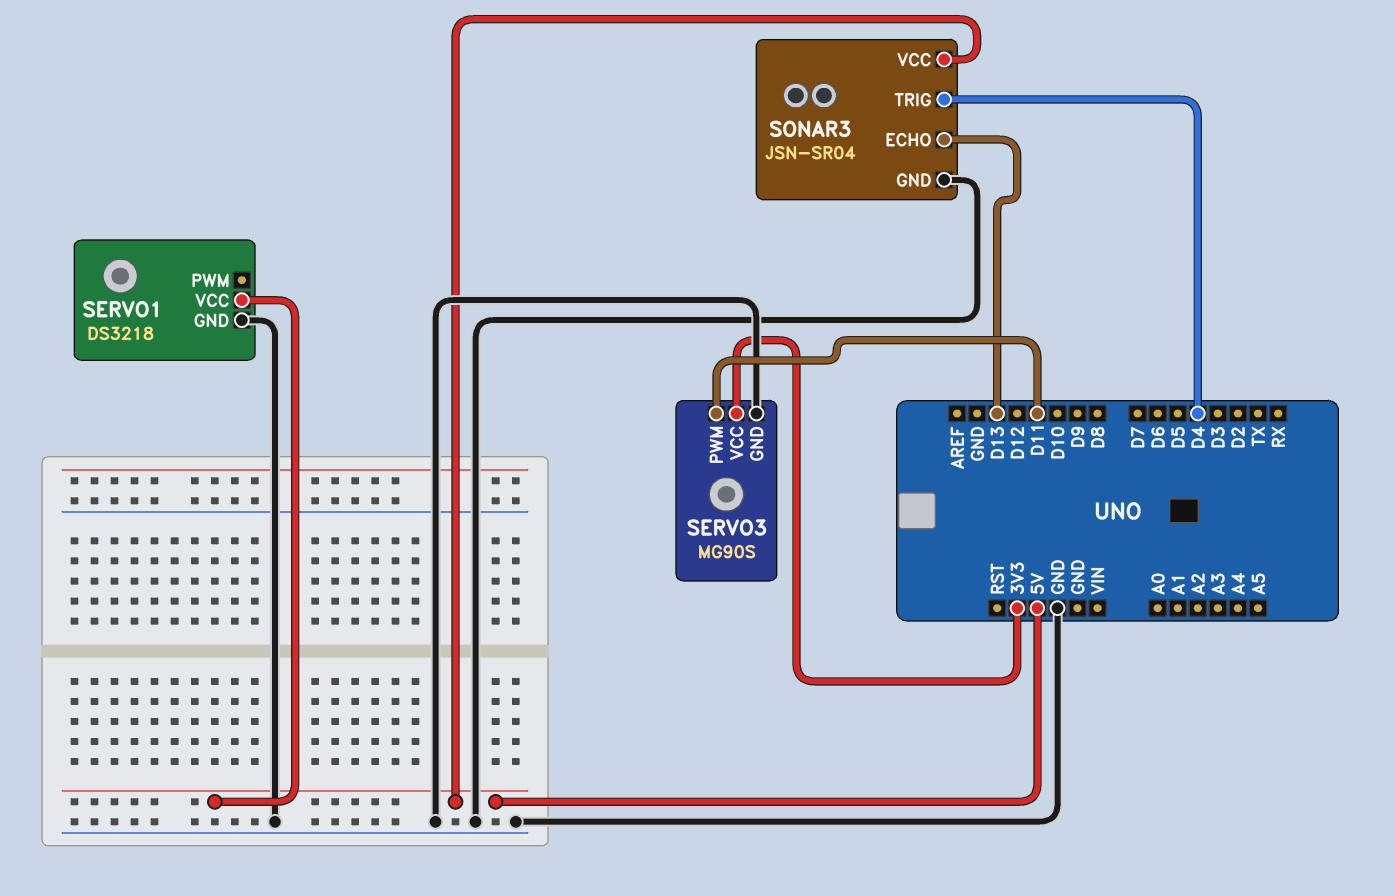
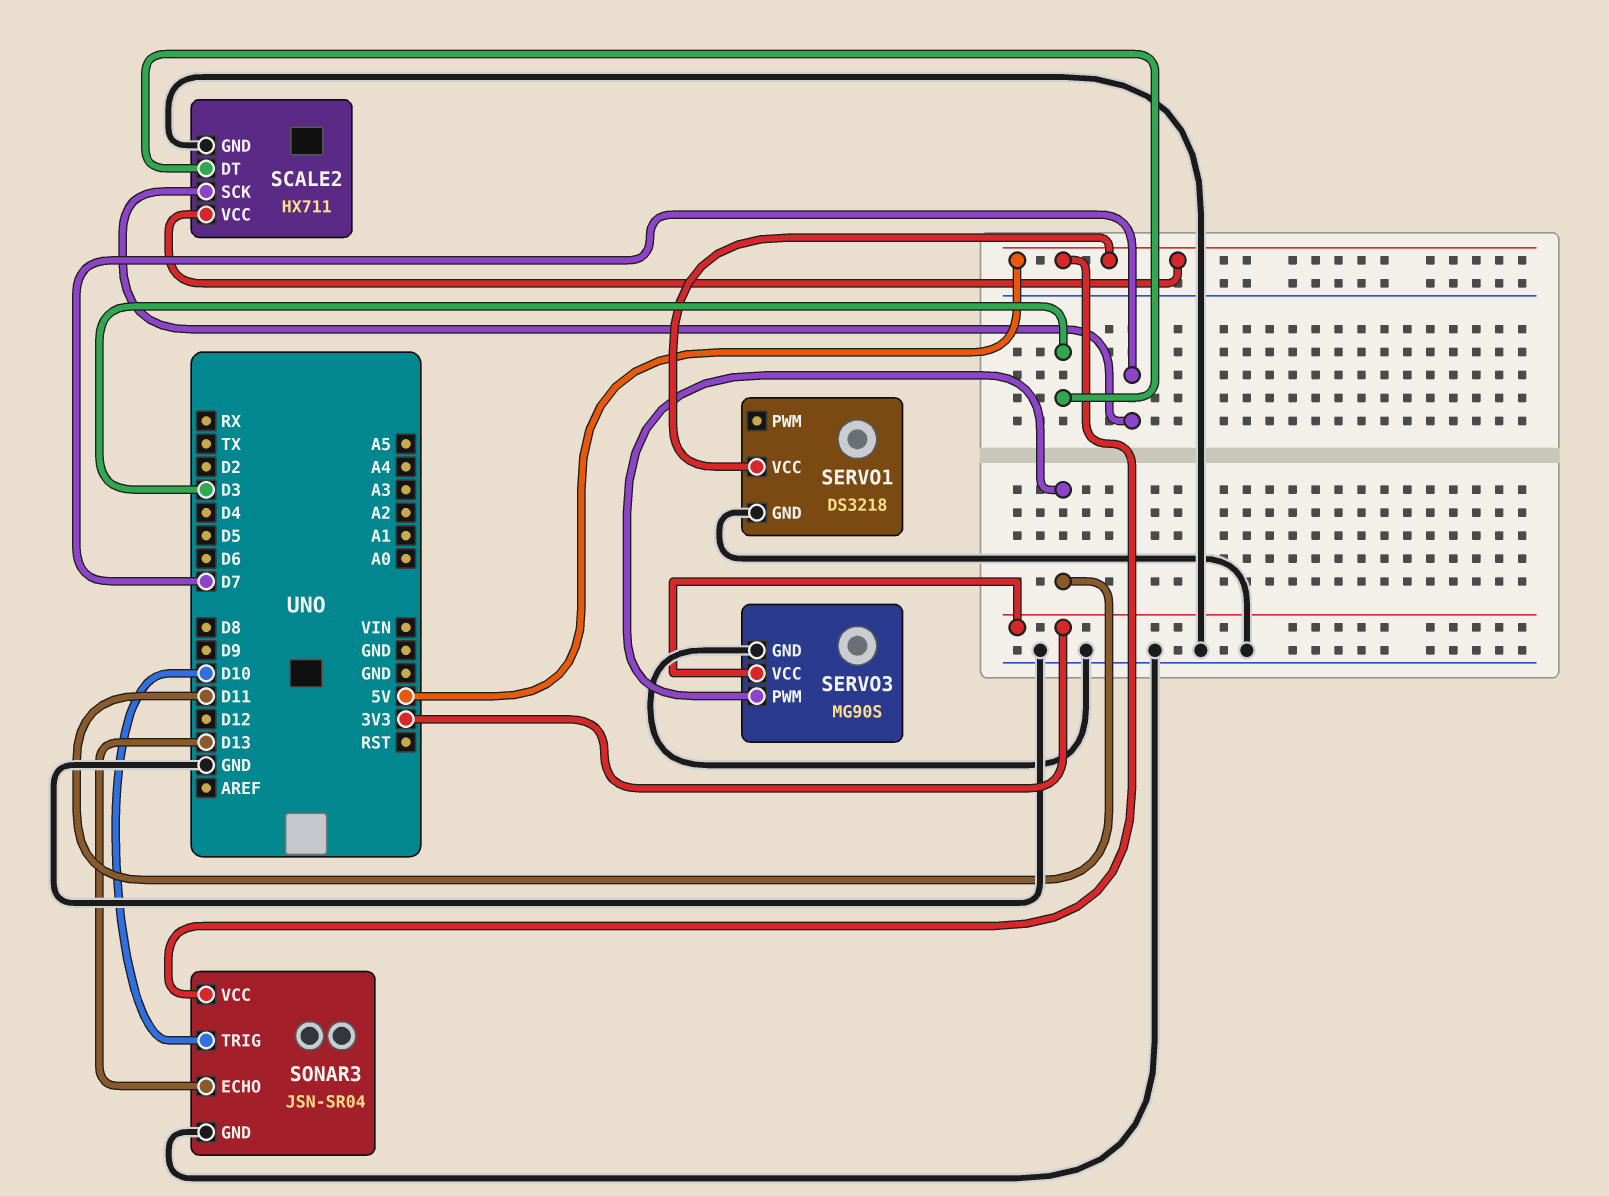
SCALE2: none -> HX711
SCALE2 pin DT: none -> D3
SCALE2 pin GND: none -> GND
SCALE2 pin SCK: none -> D7
SCALE2 pin VCC: none -> 5V
SONAR3 pin TRIG: D4 -> D10

